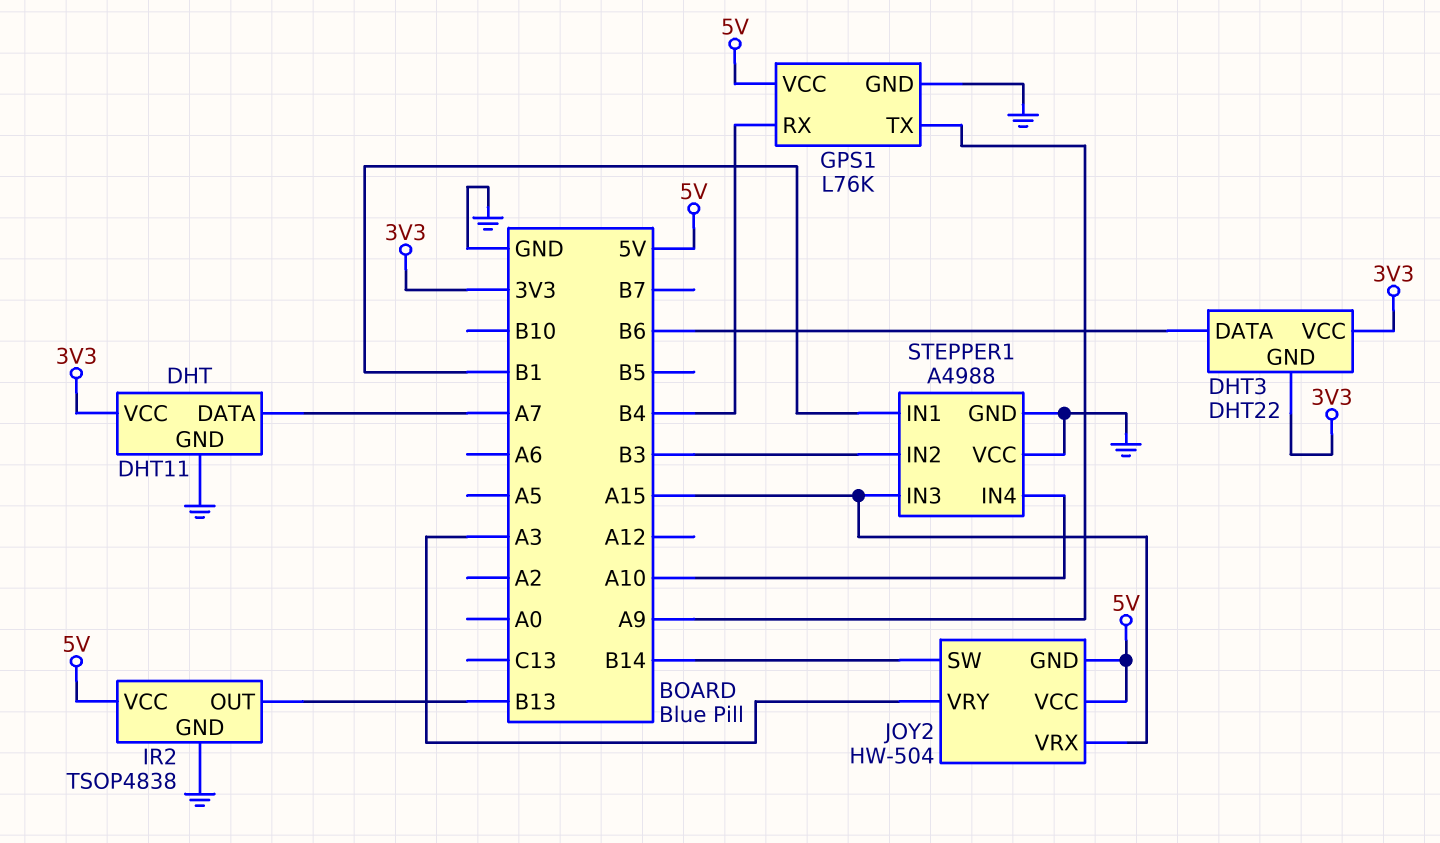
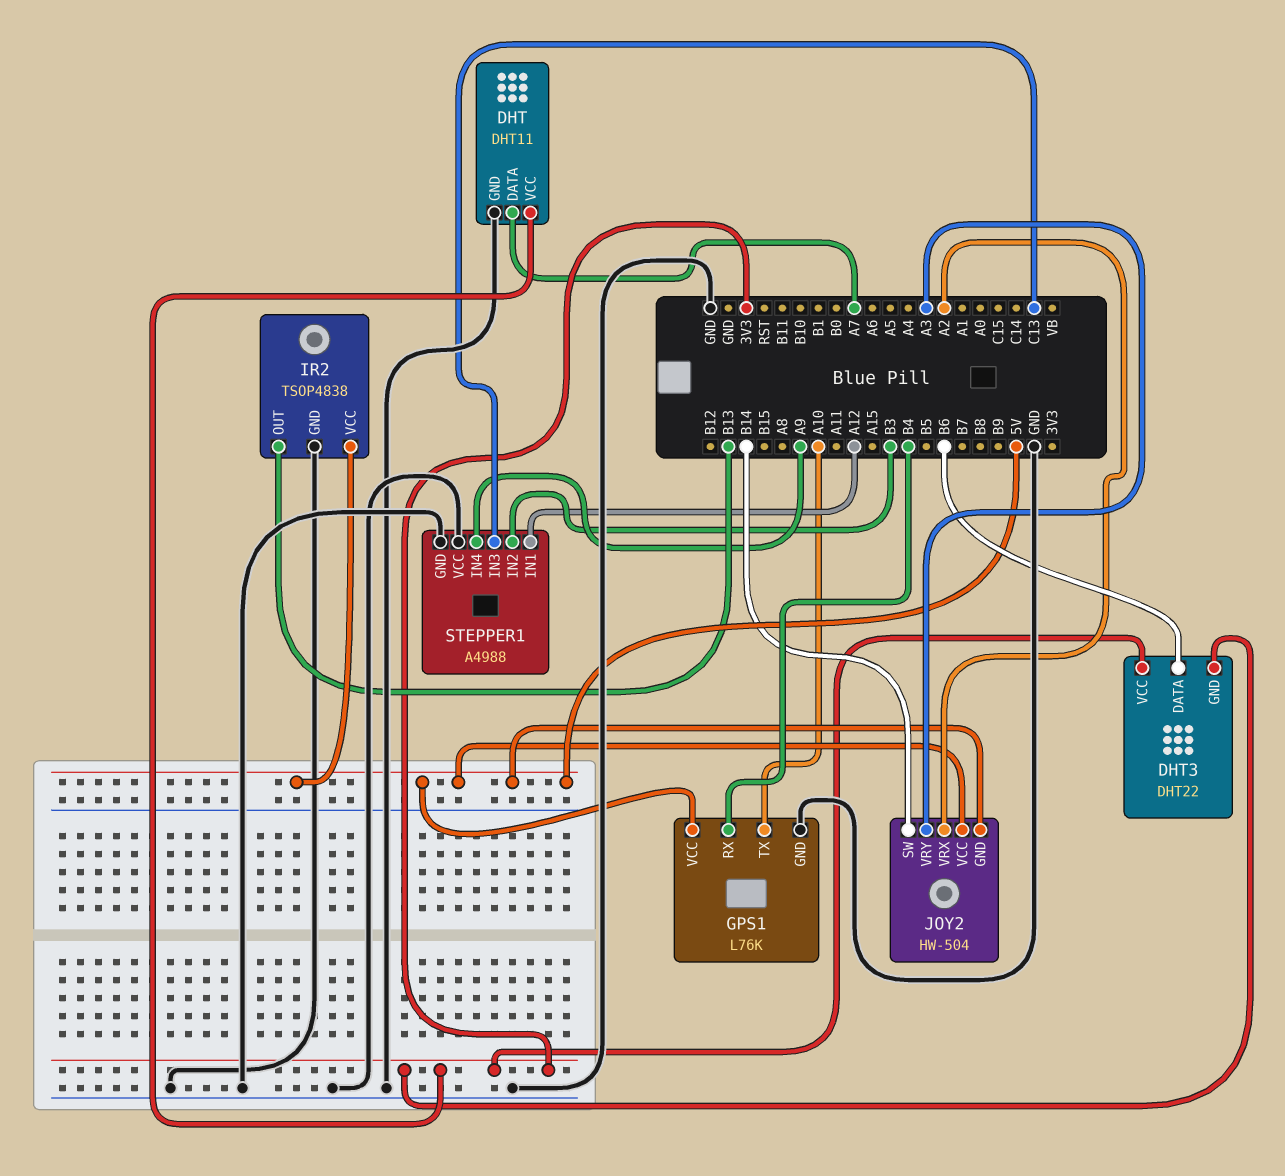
GPS1 pin TX: A9 -> A10
JOY2 pin VRX: A15 -> A2
STEPPER1 pin IN1: B1 -> A12
STEPPER1 pin IN3: A15 -> C13
STEPPER1 pin IN4: A10 -> A9

